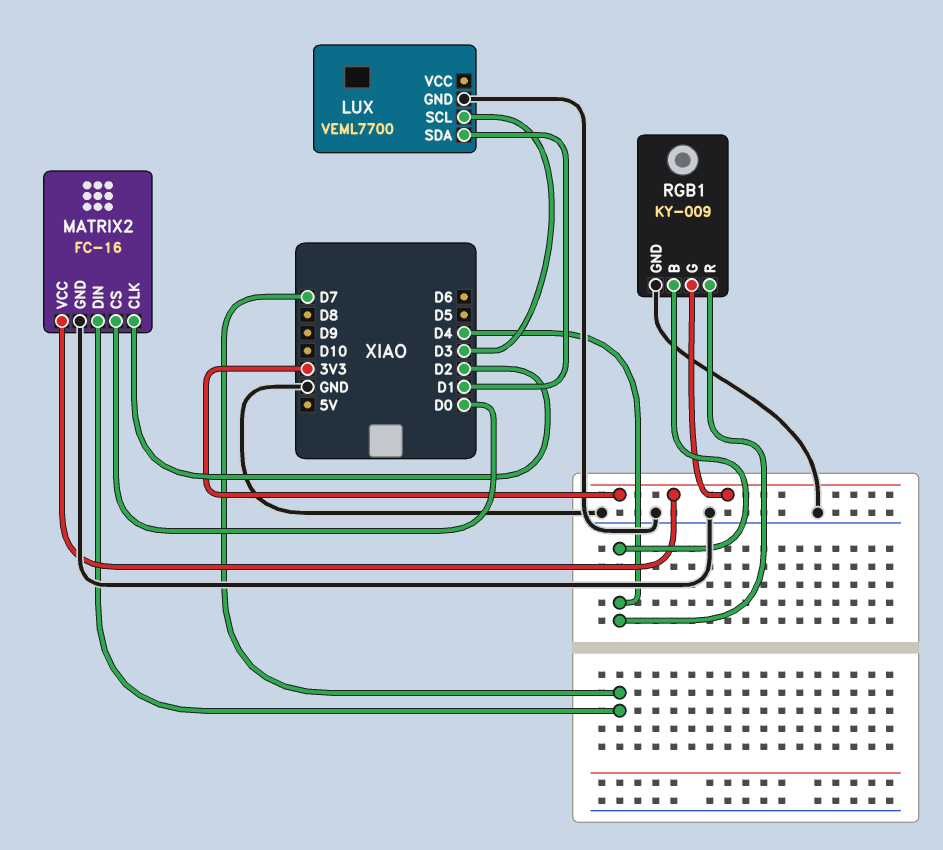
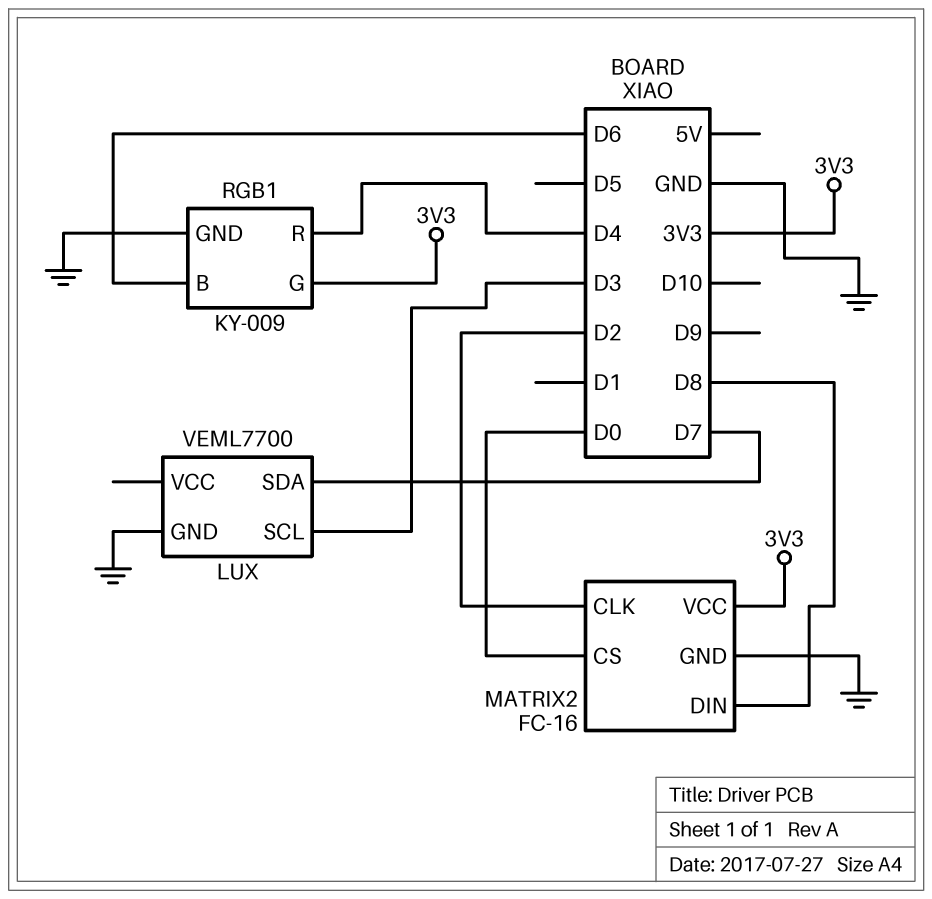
LUX pin SDA: D1 -> D7
MATRIX2 pin DIN: D7 -> D8
RGB1 pin B: D4 -> D6

